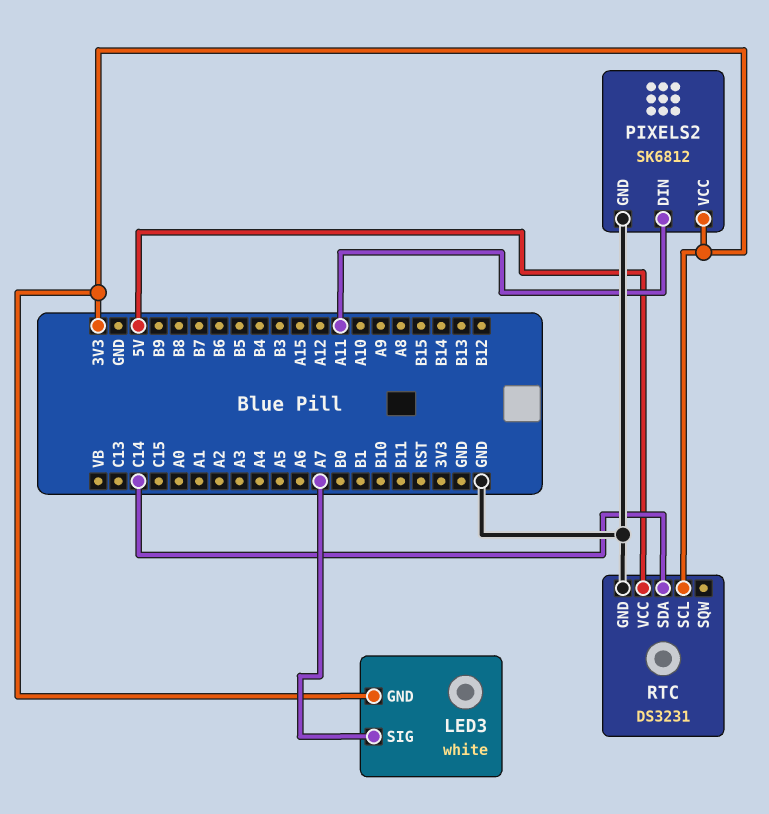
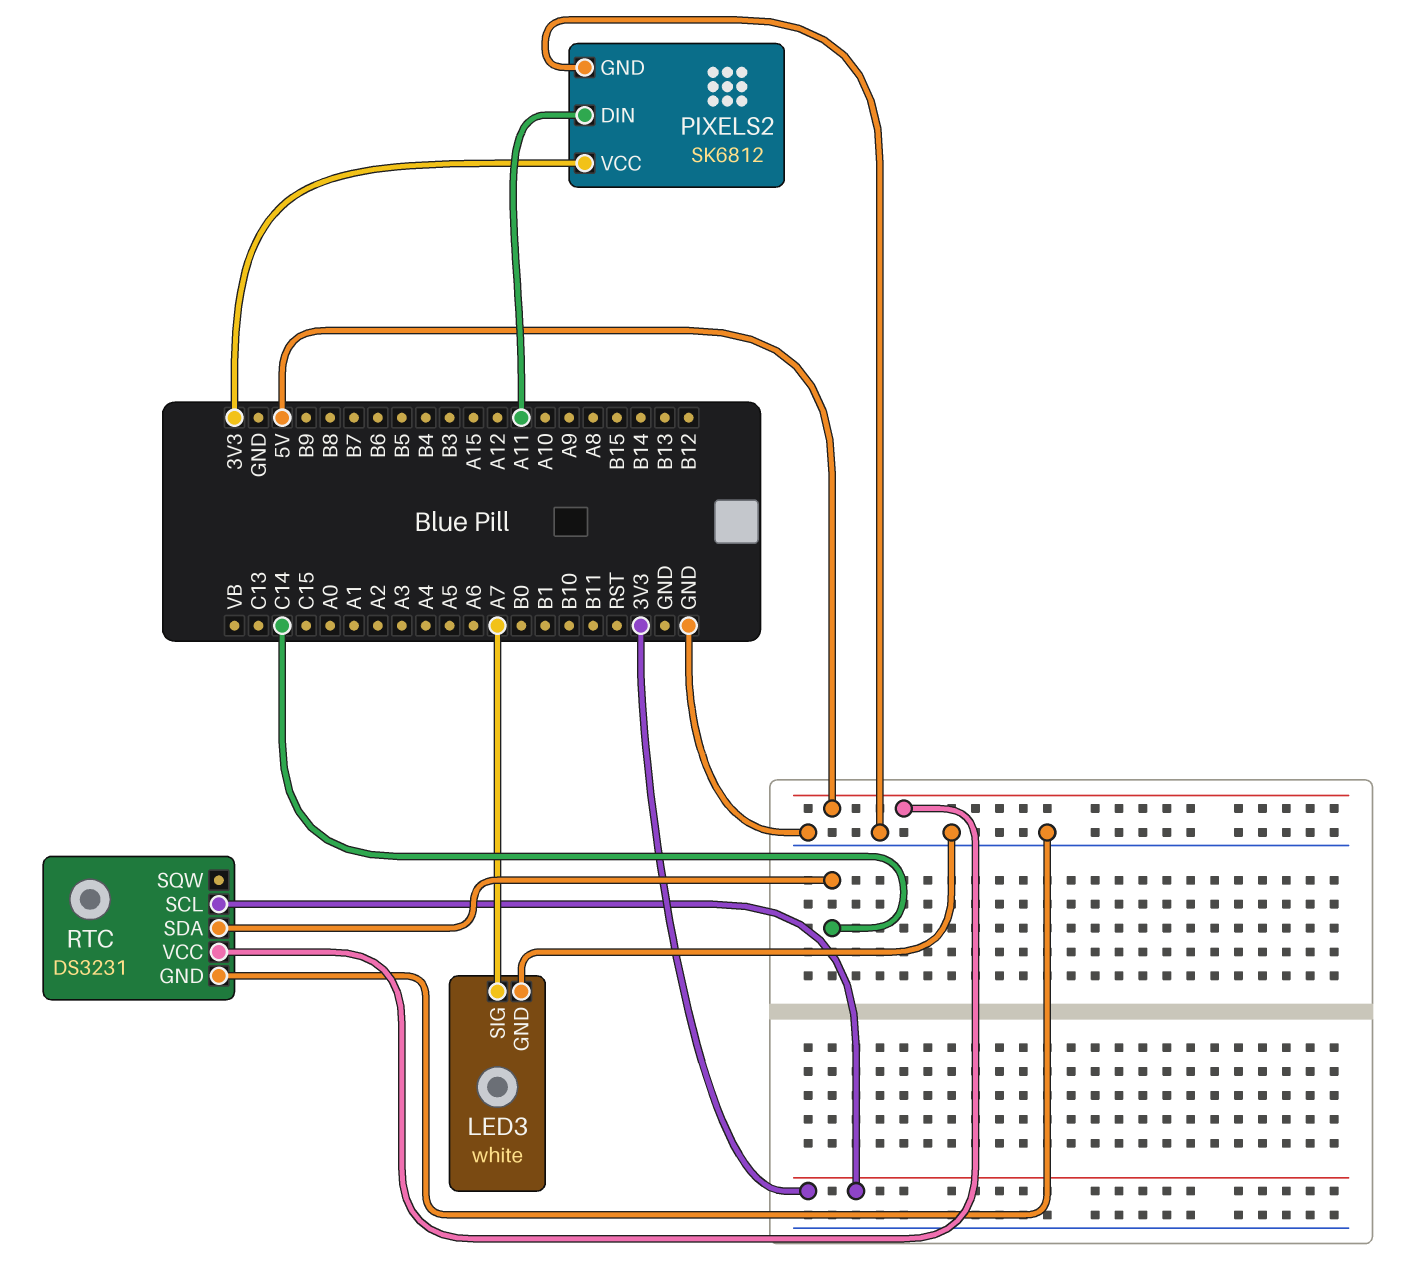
LED3 pin GND: 3V3 -> GND

